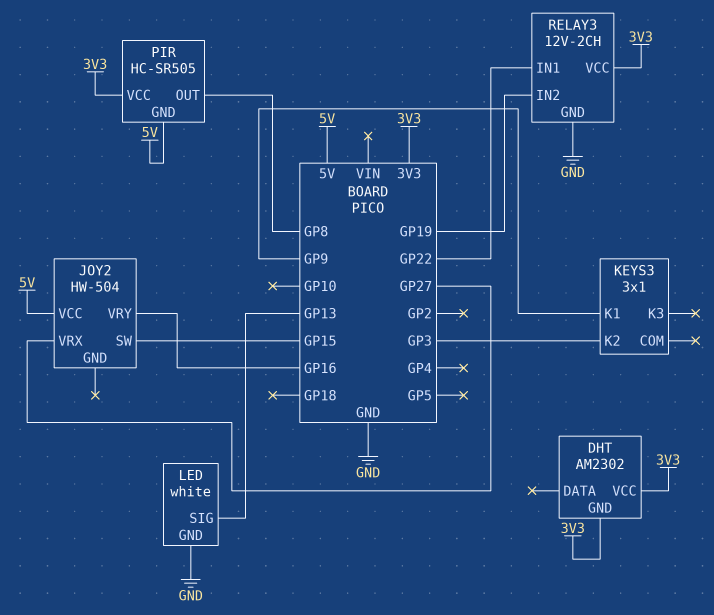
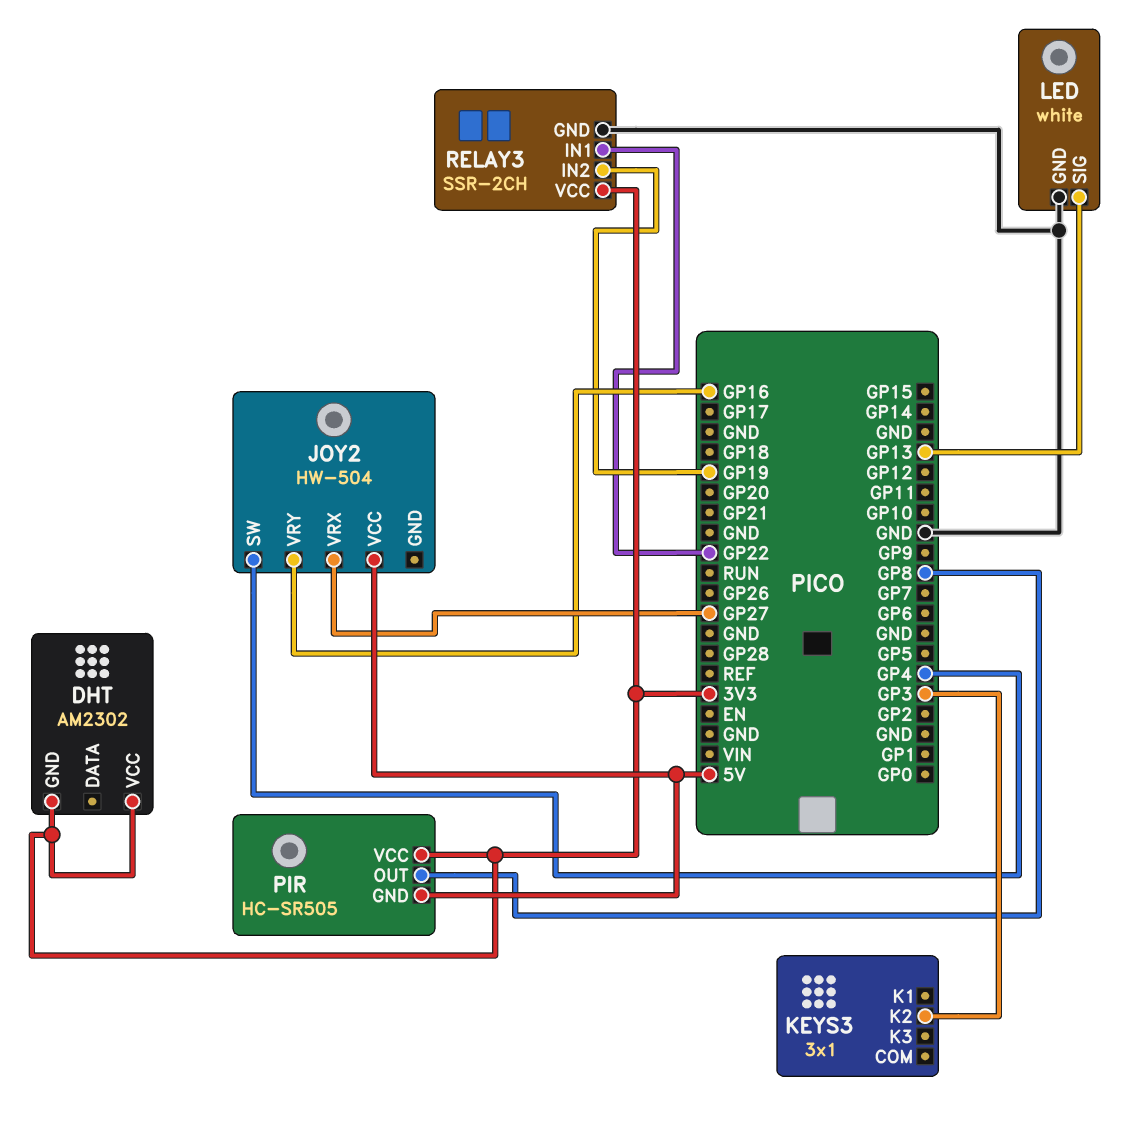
JOY2 pin SW: GP15 -> GP4
KEYS3 pin K1: GP9 -> none
RELAY3: 12V-2CH -> SSR-2CH

